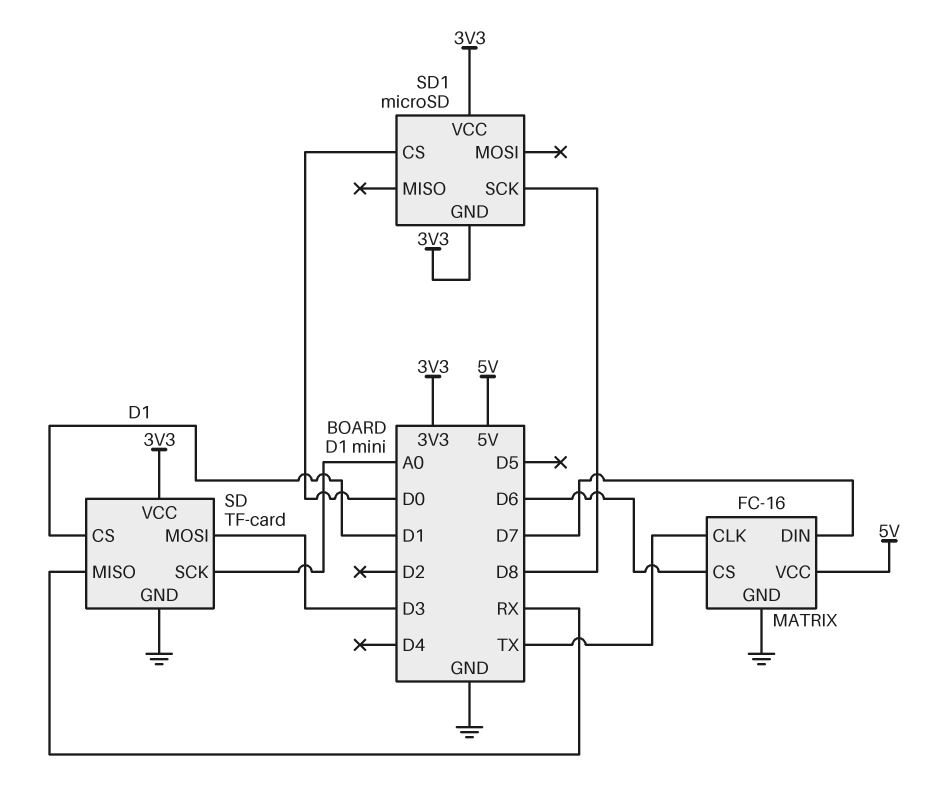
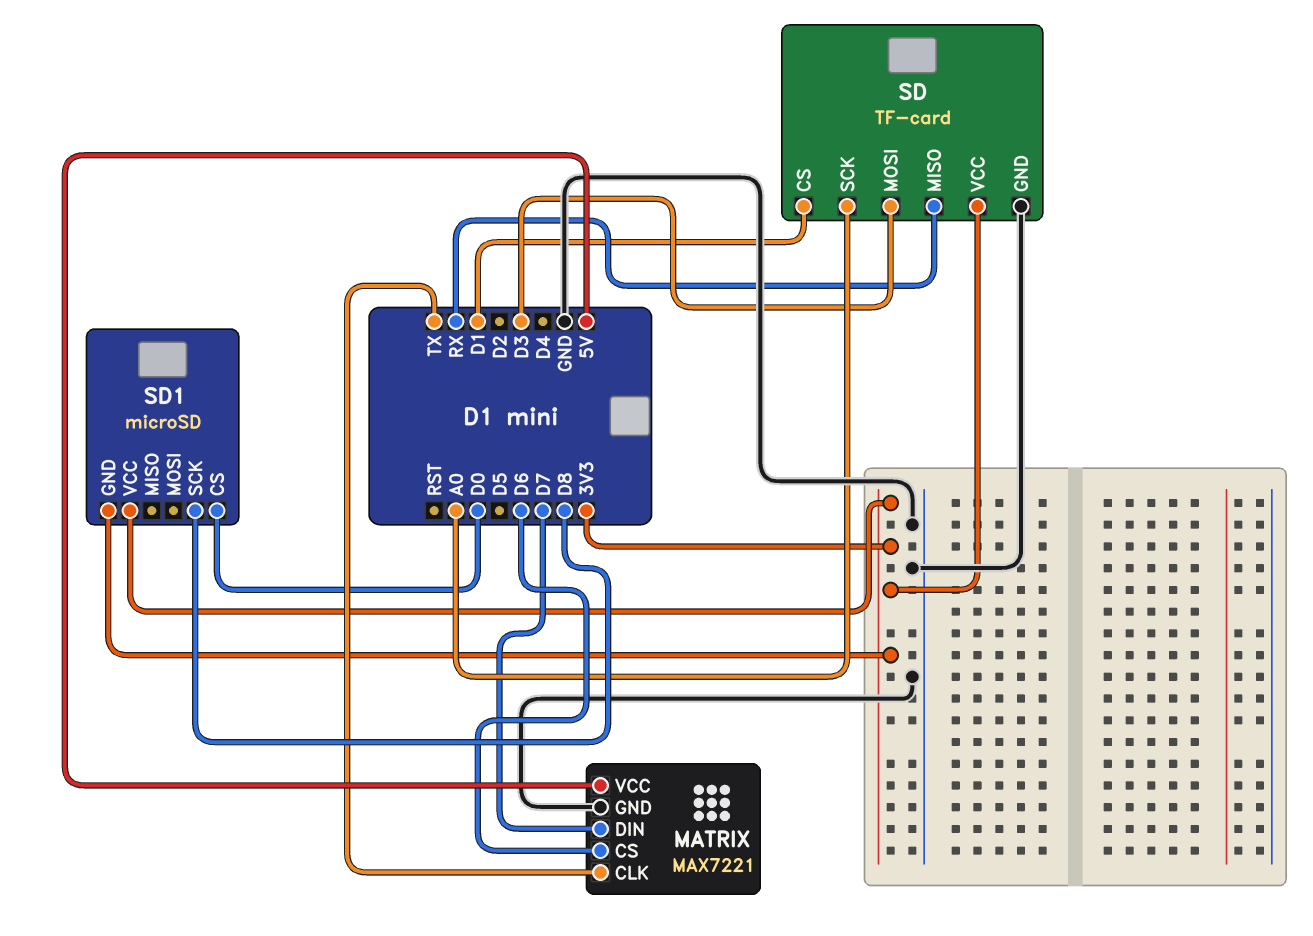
MATRIX: FC-16 -> MAX7221

